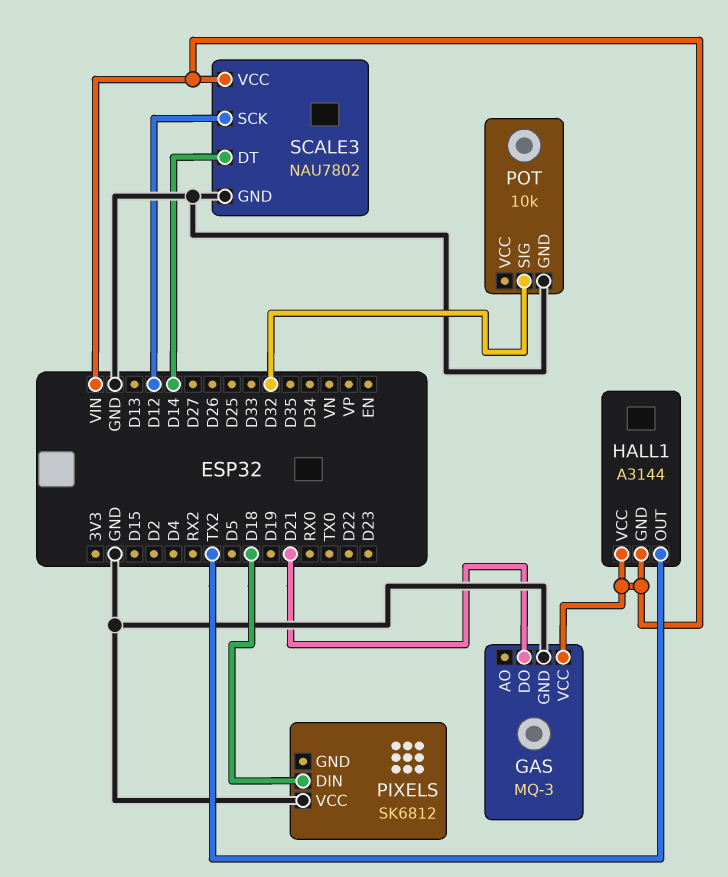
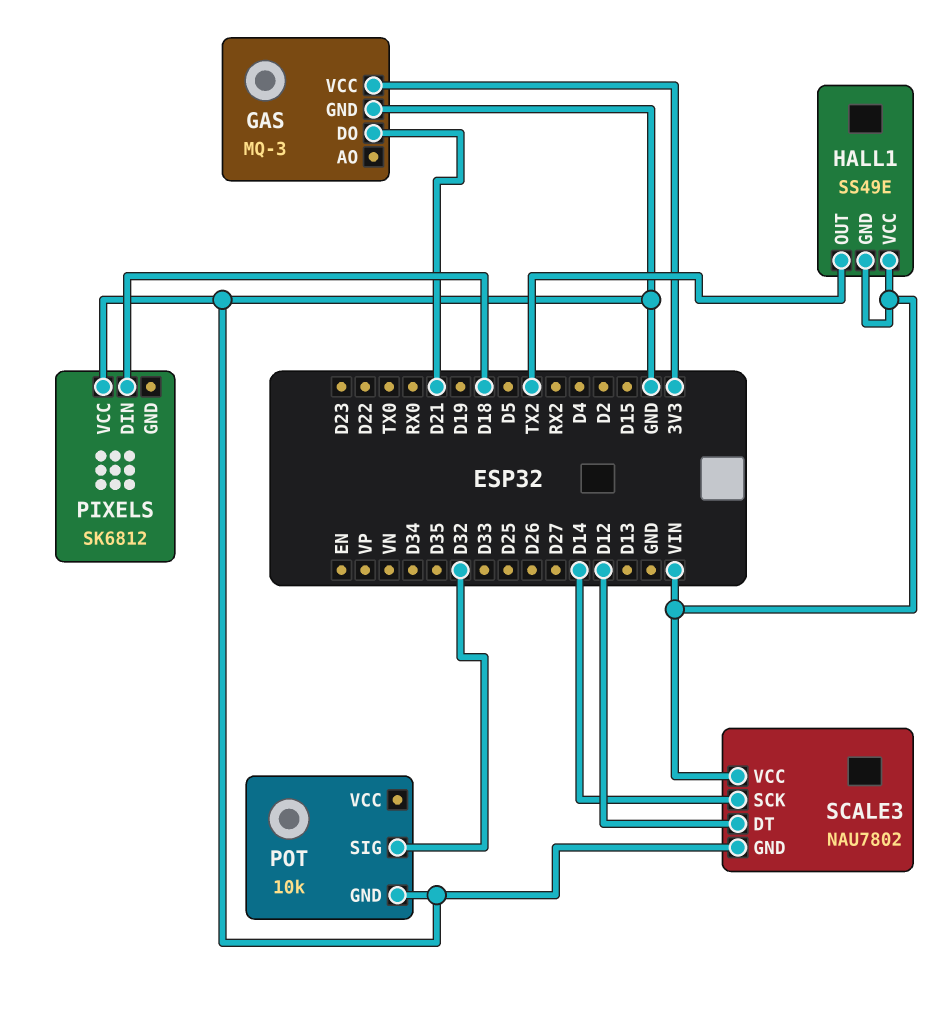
GAS pin VCC: VIN -> 3V3
HALL1: A3144 -> SS49E
SCALE3 pin DT: D14 -> D12
SCALE3 pin SCK: D12 -> D14

